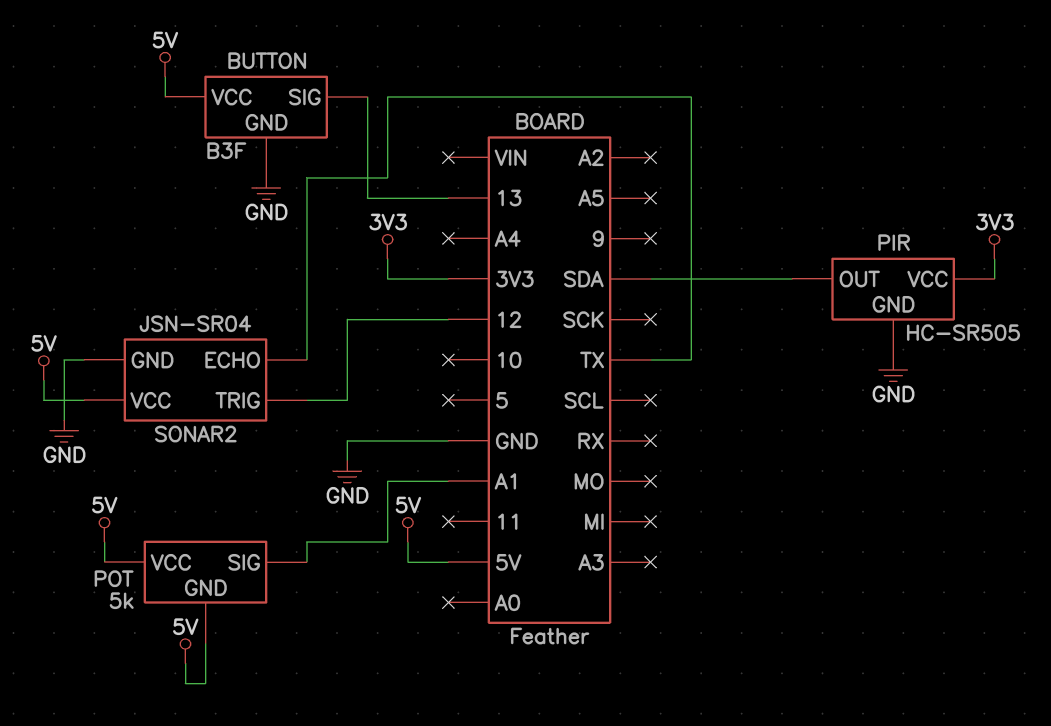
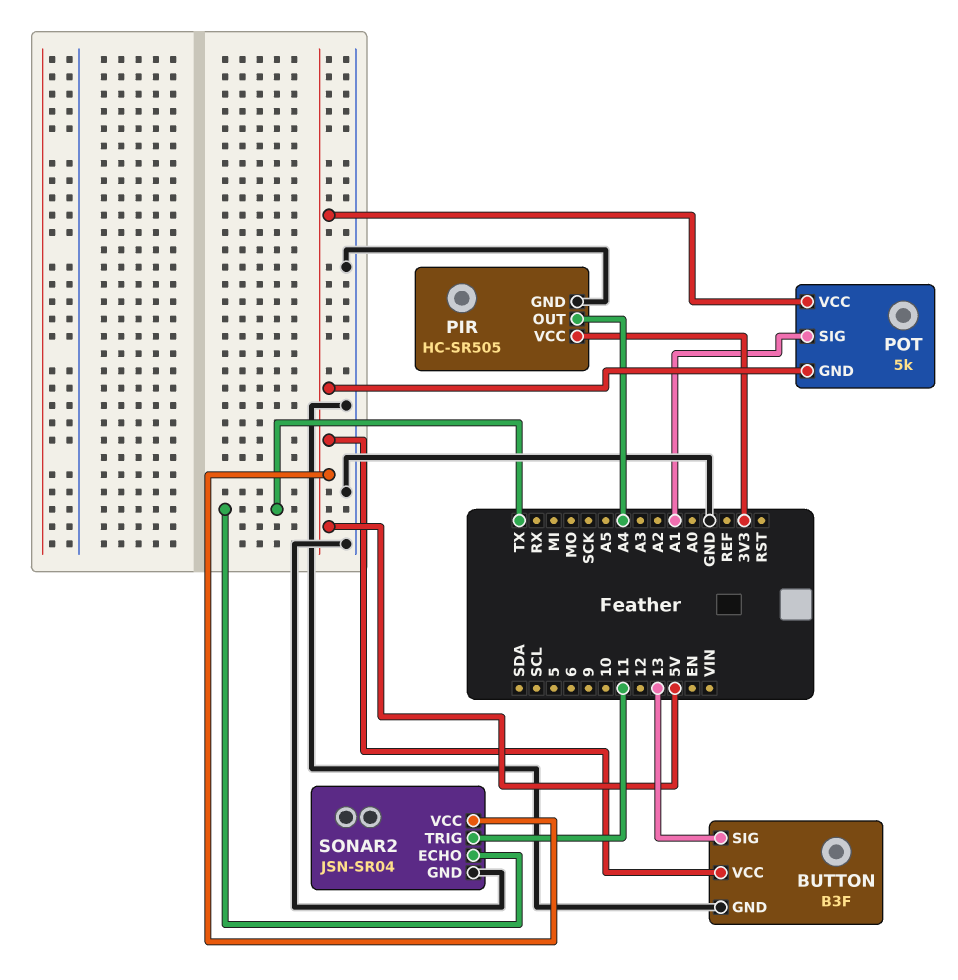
PIR pin OUT: SDA -> A4
SONAR2 pin TRIG: 12 -> 11

